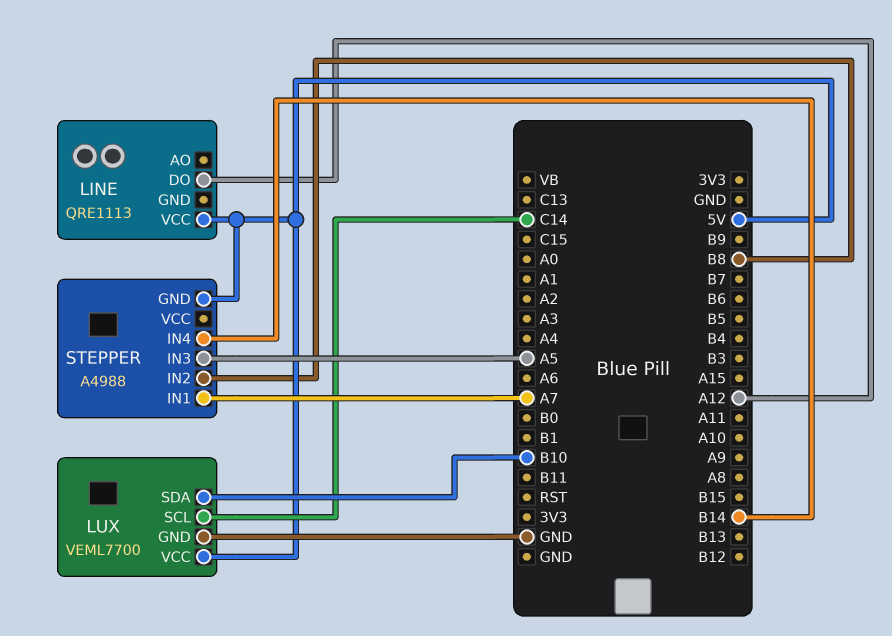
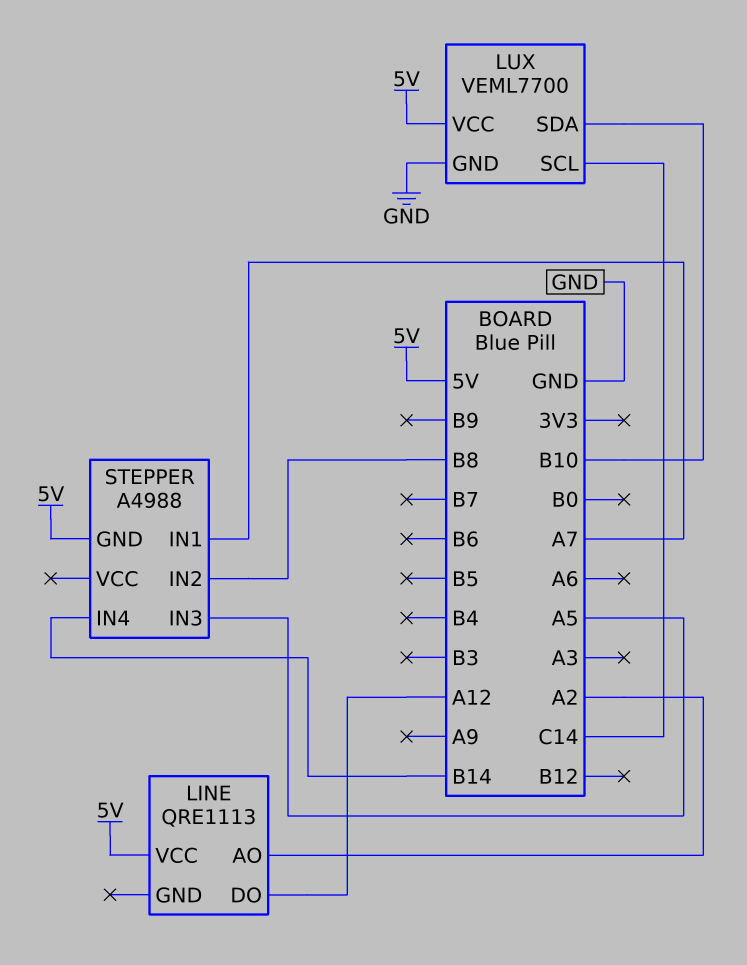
LINE pin AO: none -> A2

